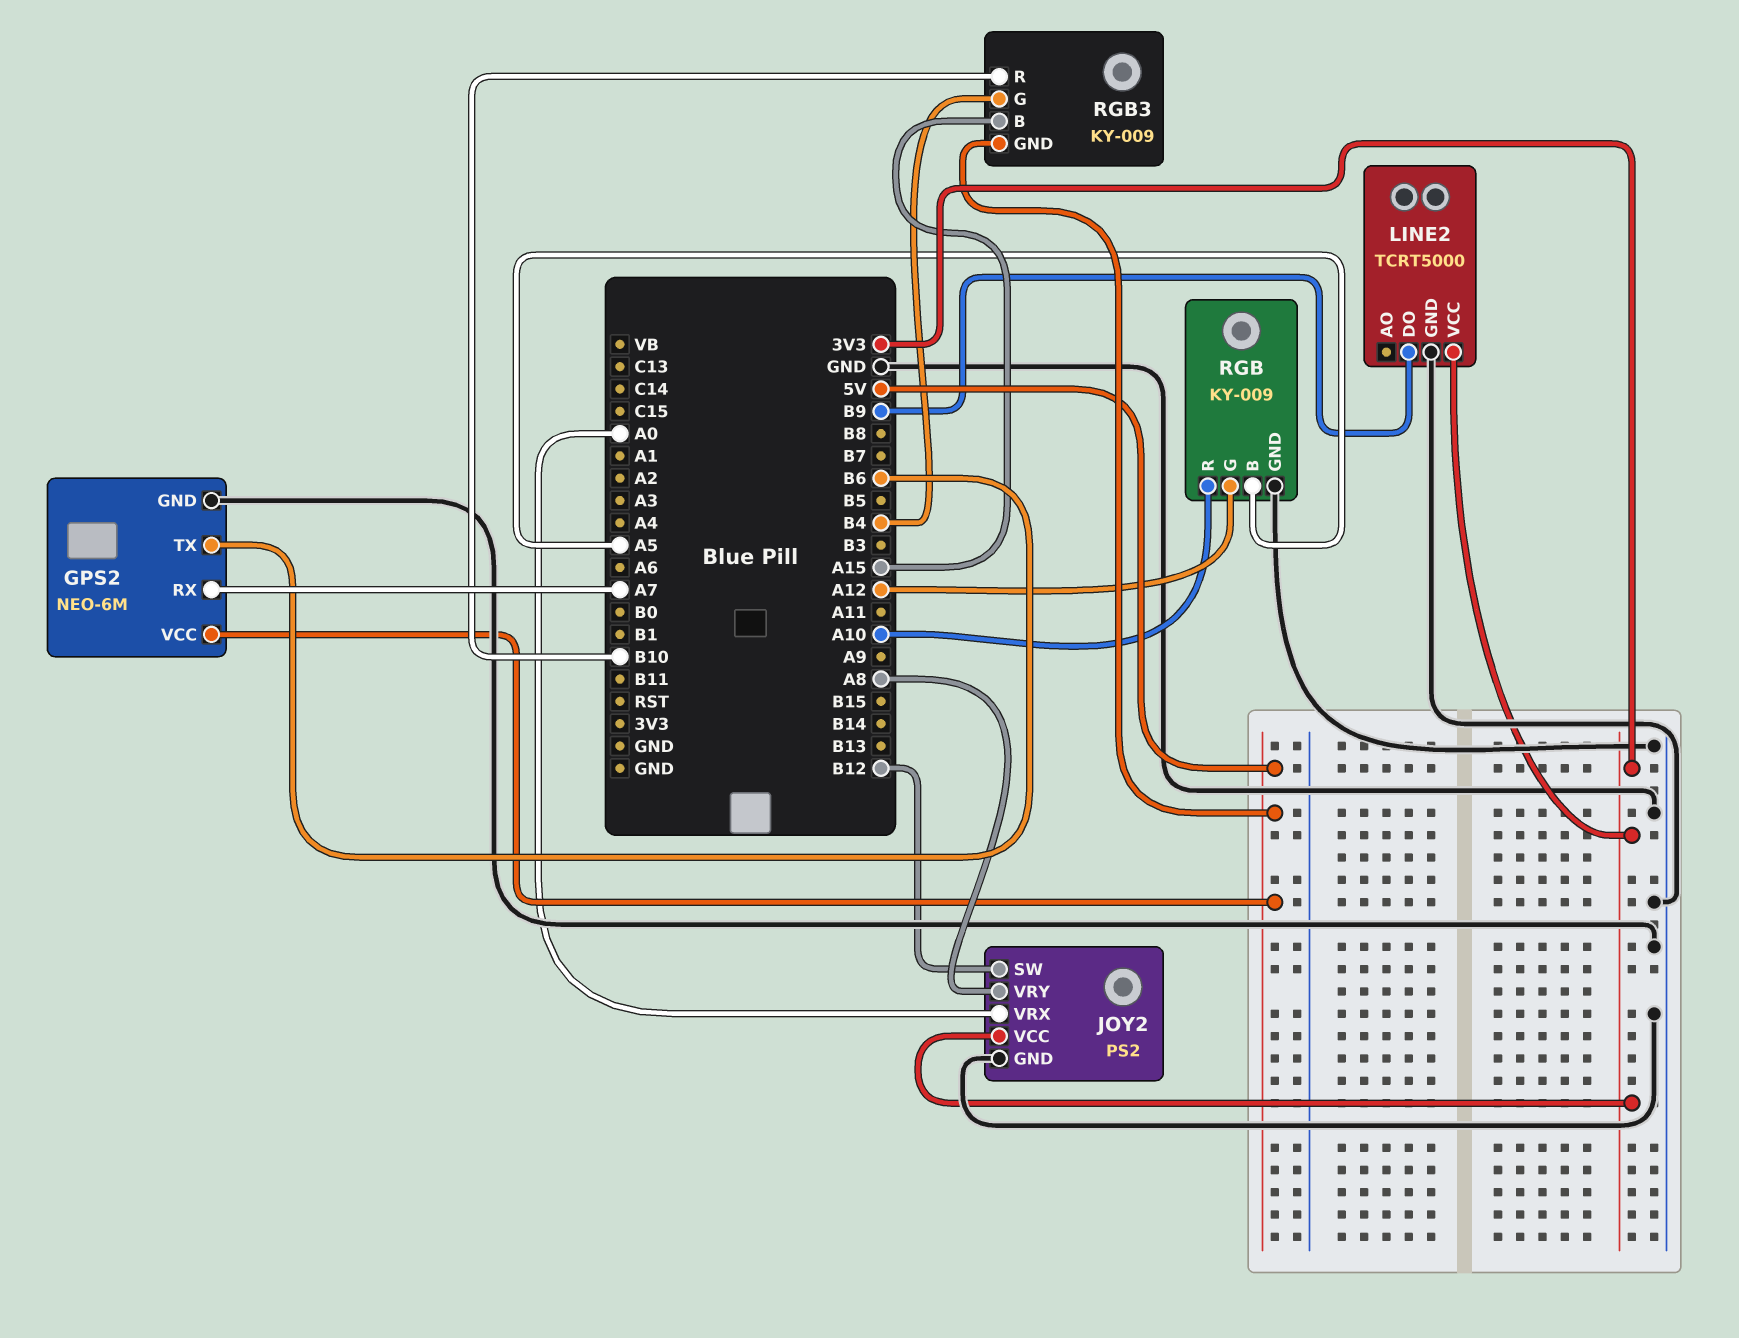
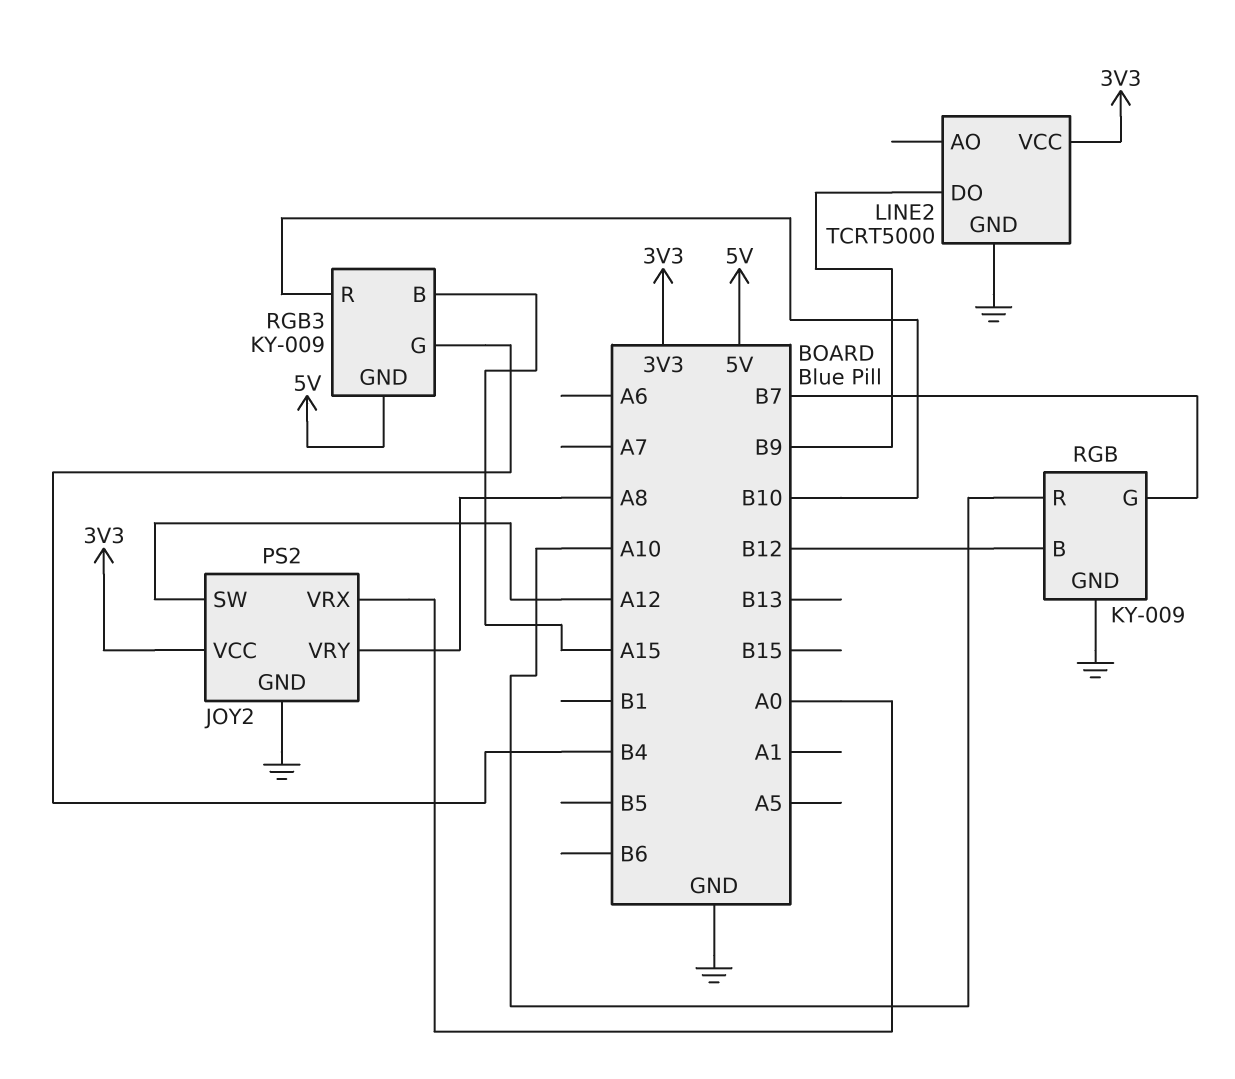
GPS2: NEO-6M -> none
GPS2 pin GND: GND -> none
GPS2 pin RX: A7 -> none
GPS2 pin TX: B6 -> none
GPS2 pin VCC: 5V -> none
JOY2 pin SW: B12 -> A12
RGB pin B: A5 -> B12
RGB pin G: A12 -> B7

